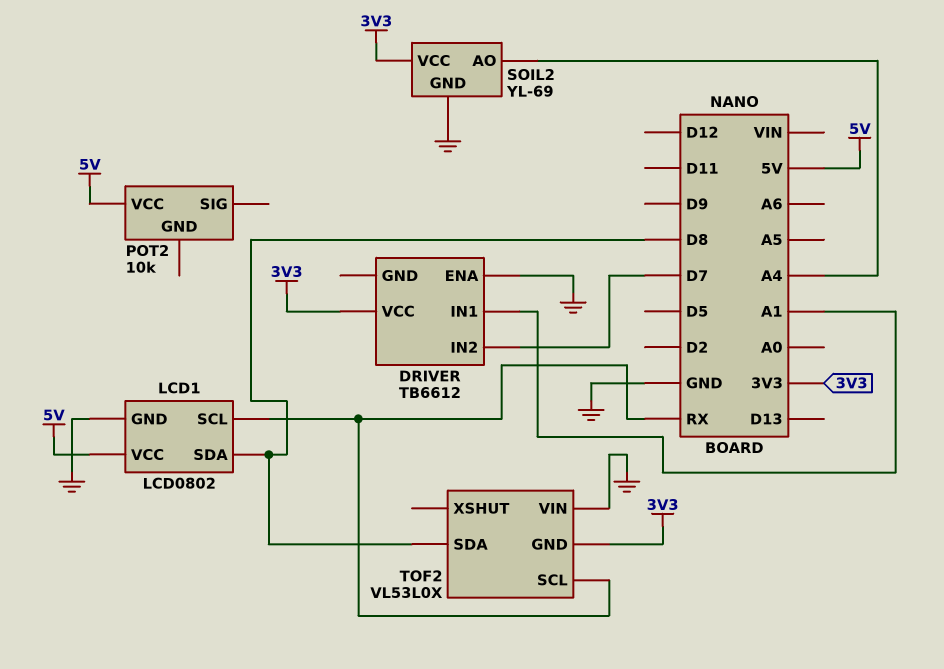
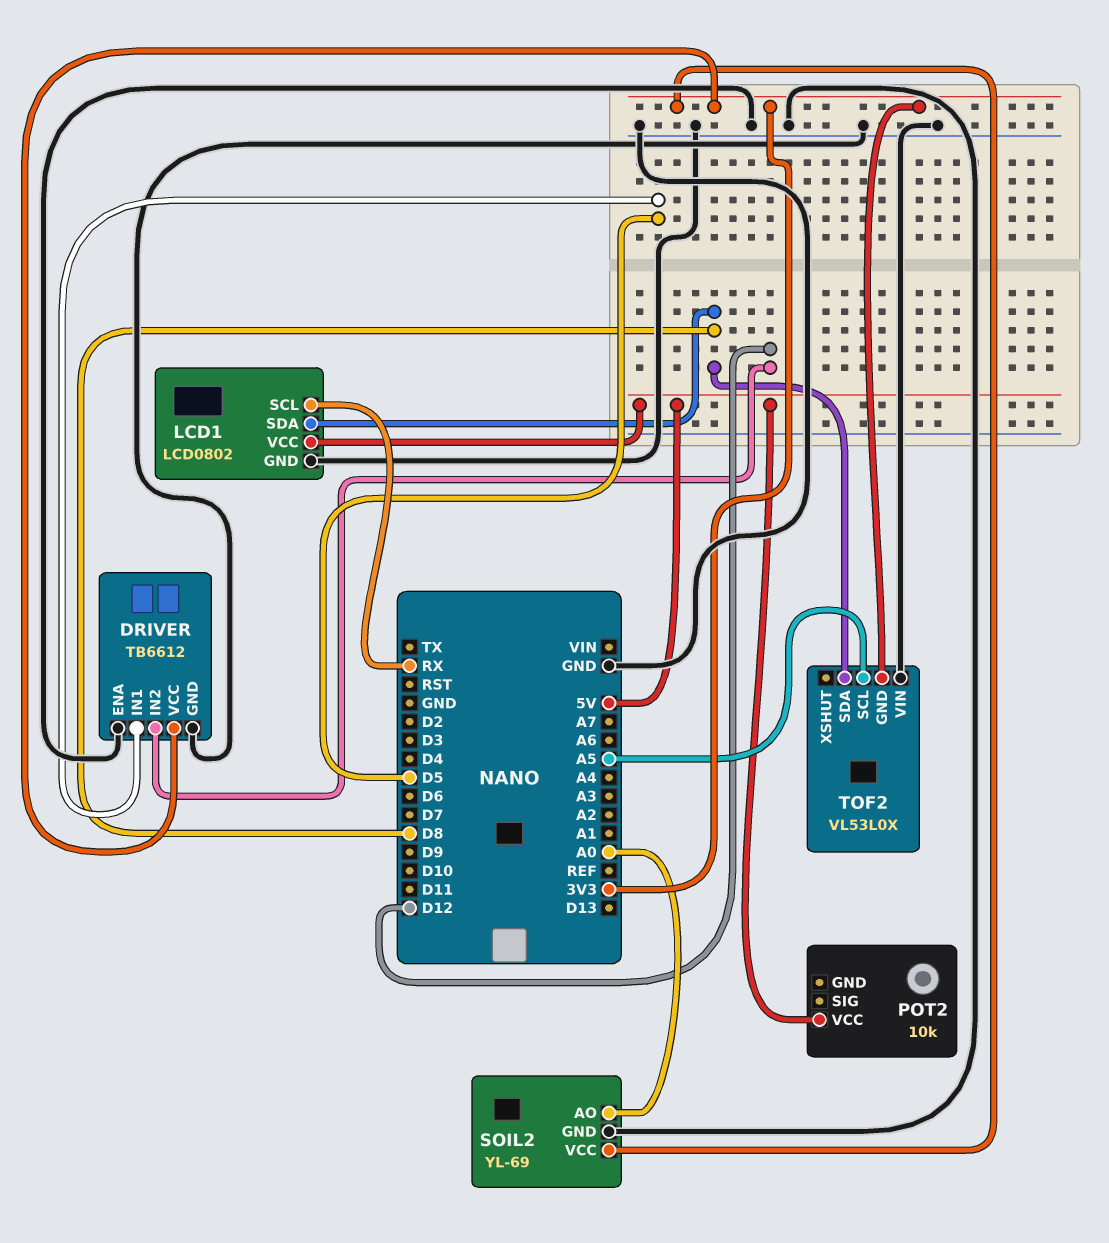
DRIVER pin GND: none -> GND
DRIVER pin IN1: A1 -> D5
DRIVER pin IN2: D7 -> D12
SOIL2 pin AO: A4 -> A0
TOF2 pin SCL: RX -> A5

